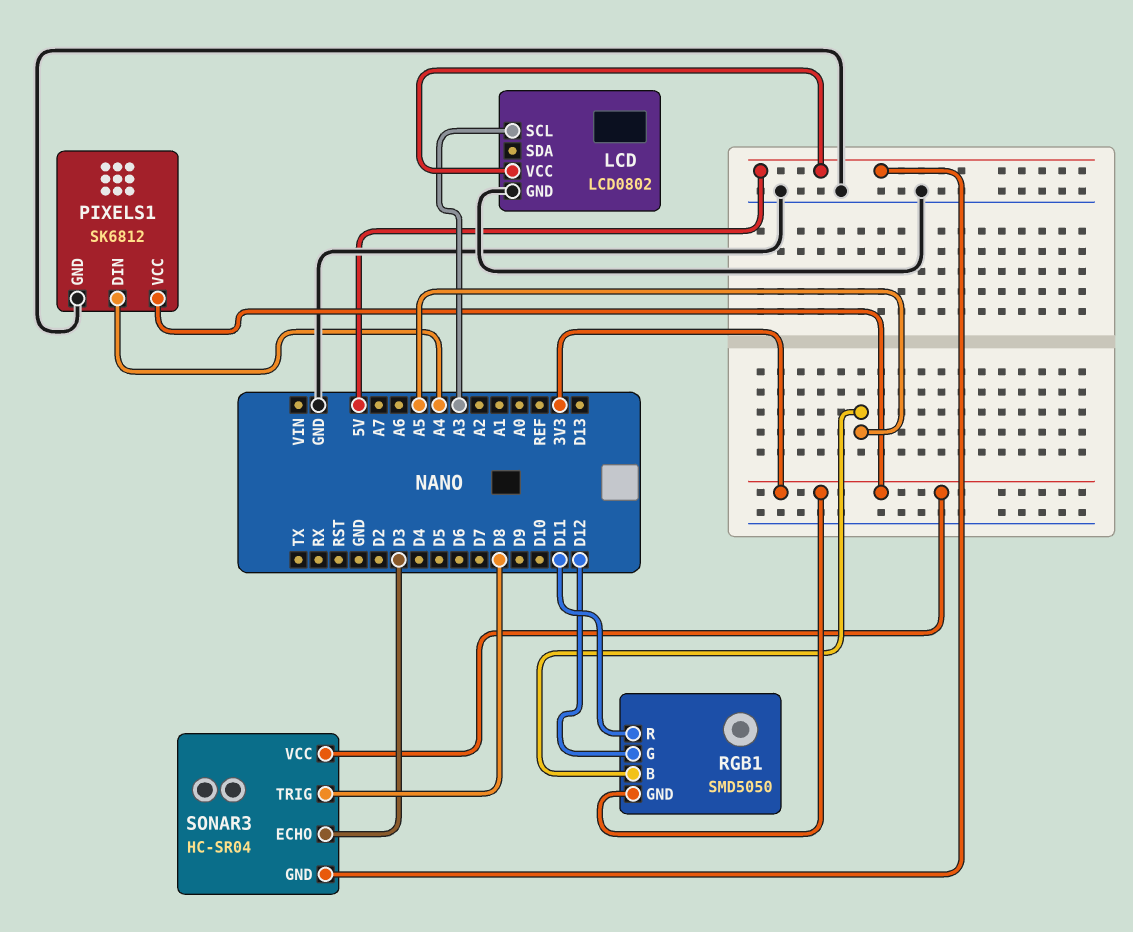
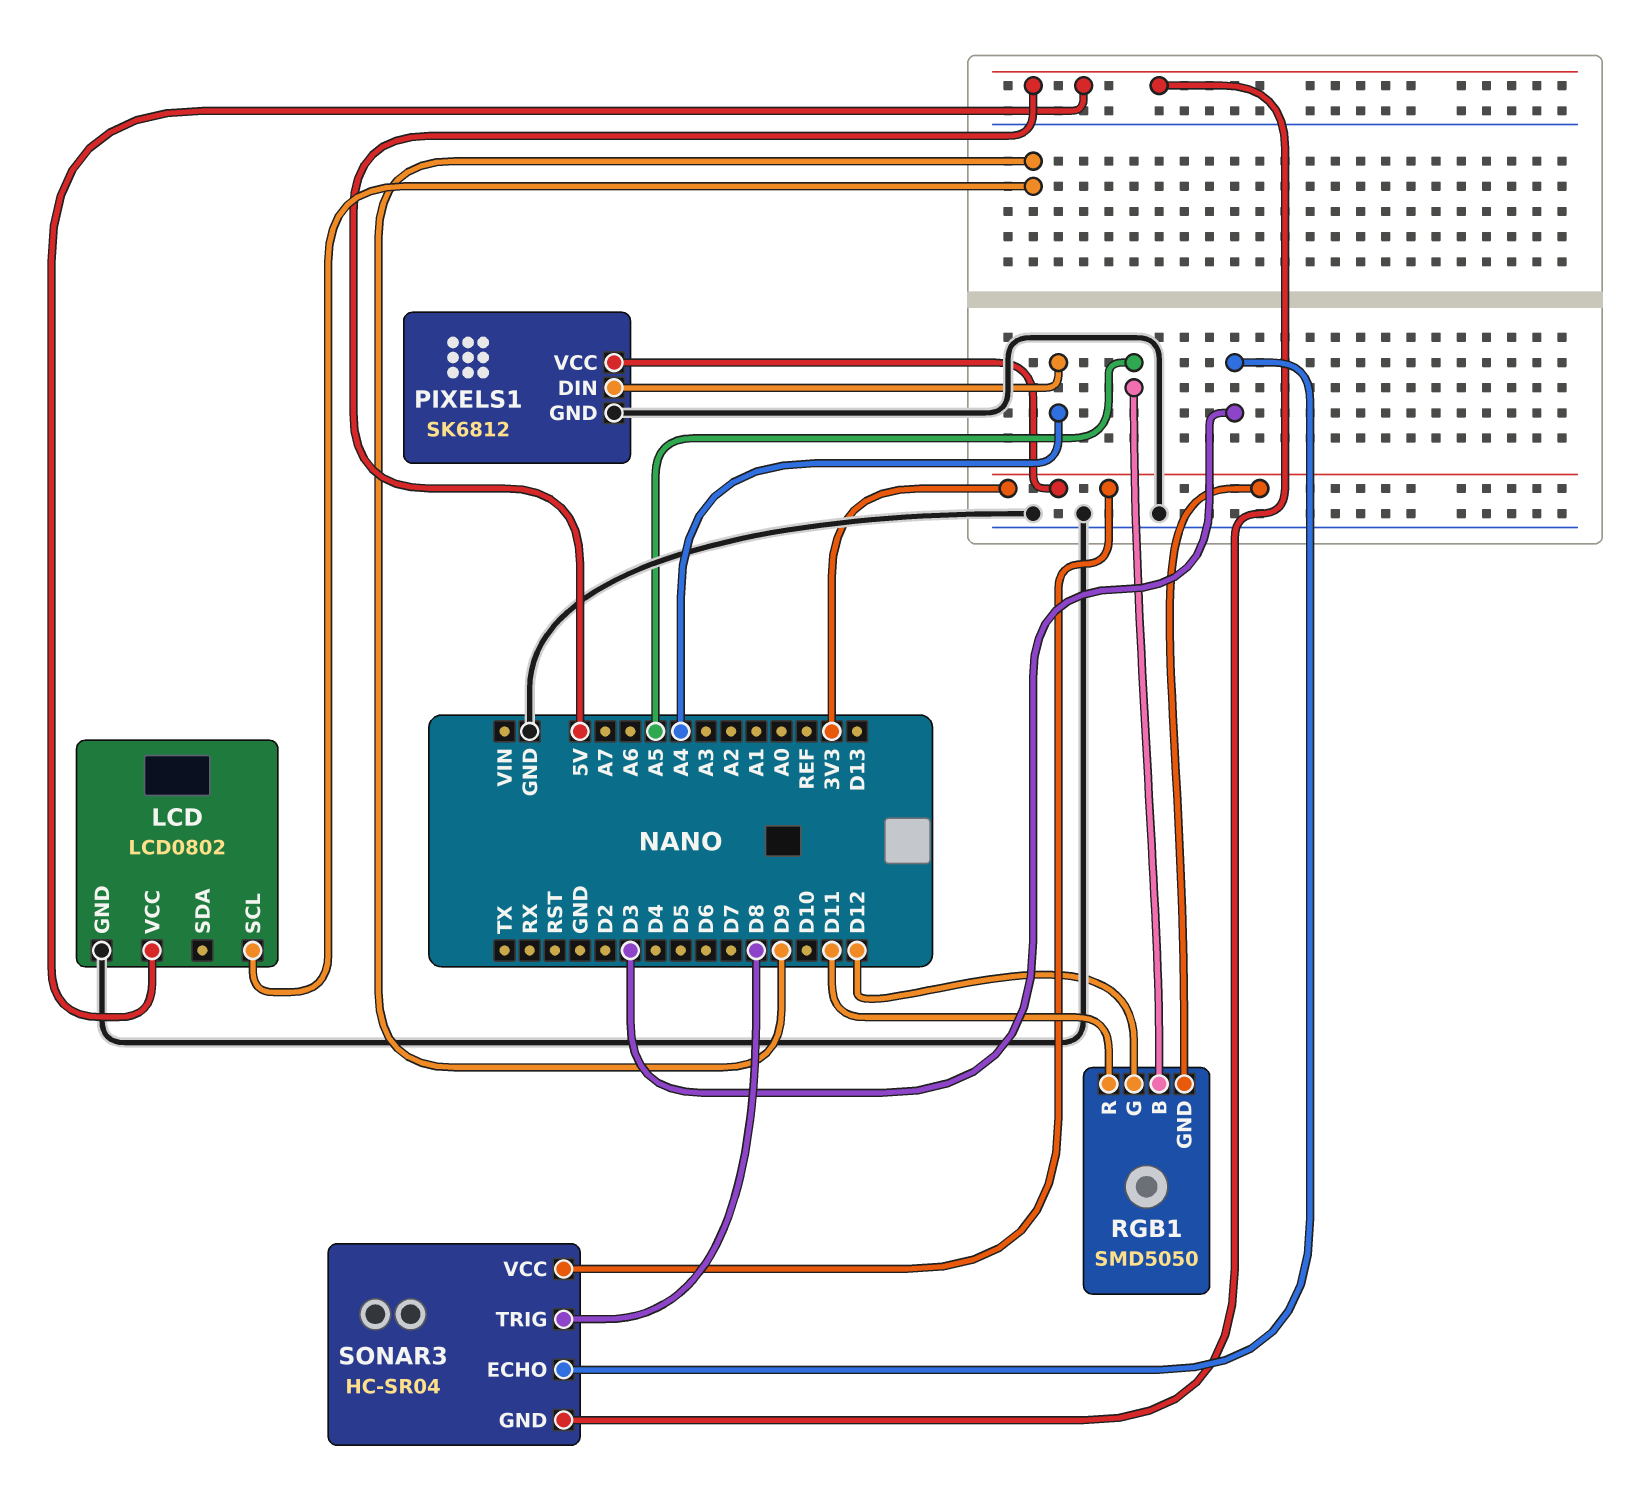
LCD pin SCL: A3 -> D9

